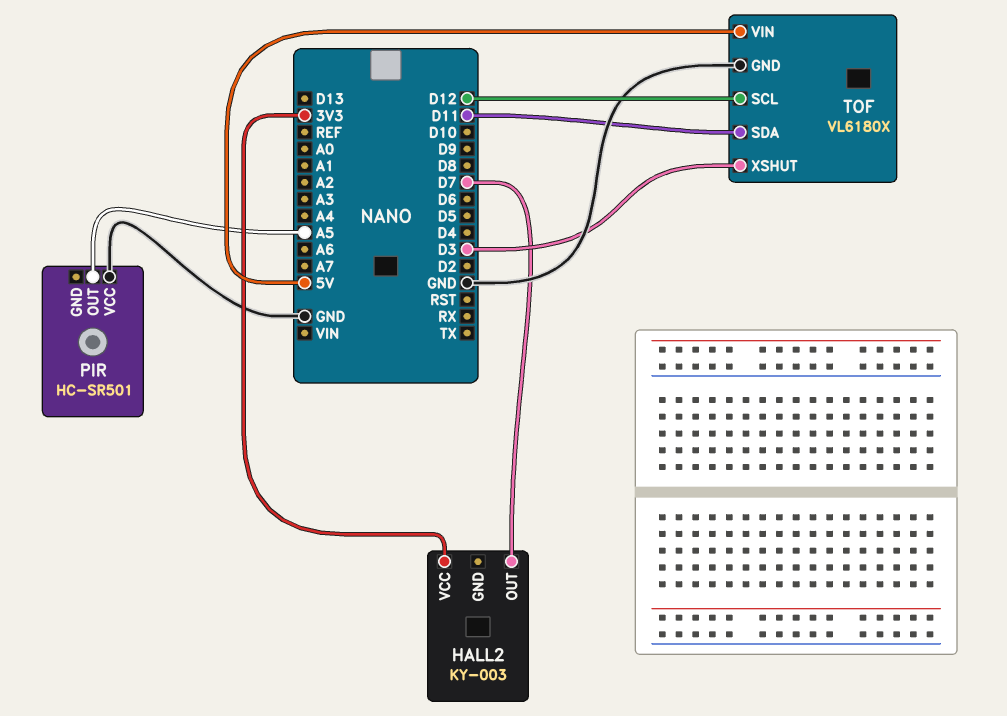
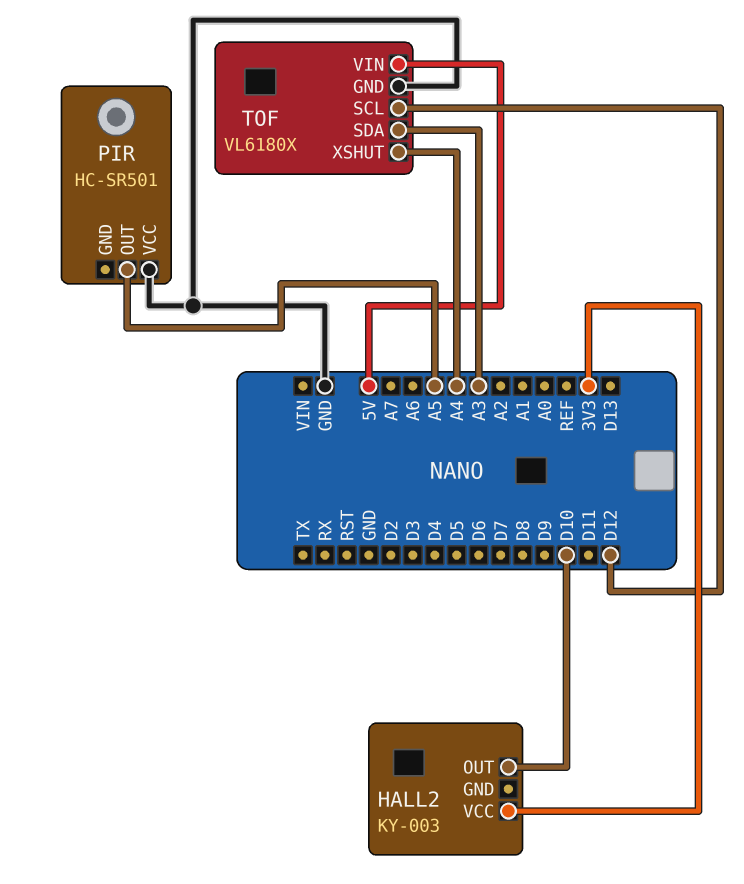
HALL2 pin OUT: D7 -> D10
TOF pin SDA: D11 -> A3
TOF pin XSHUT: D3 -> A4

